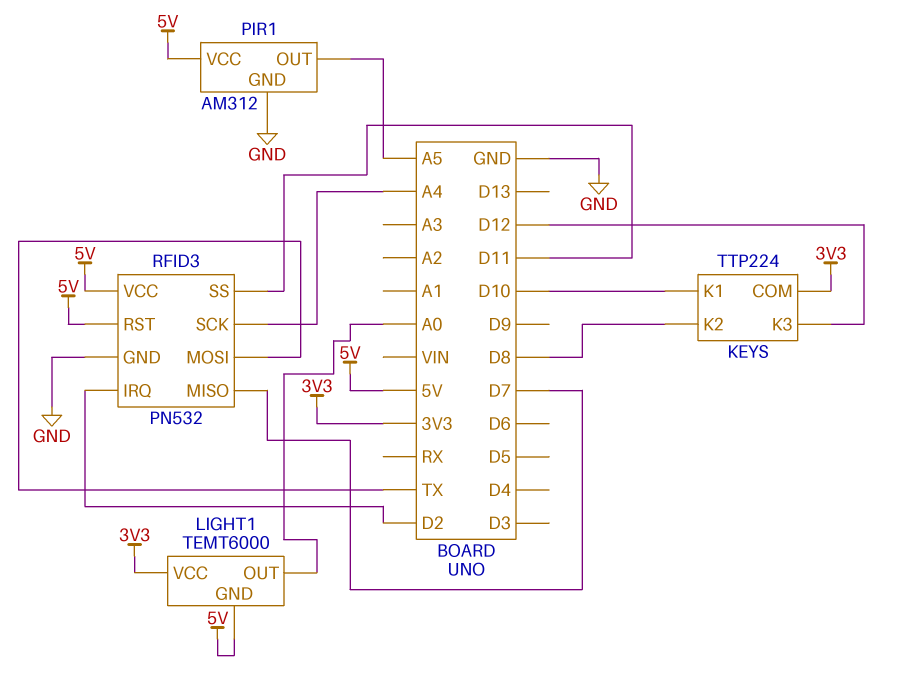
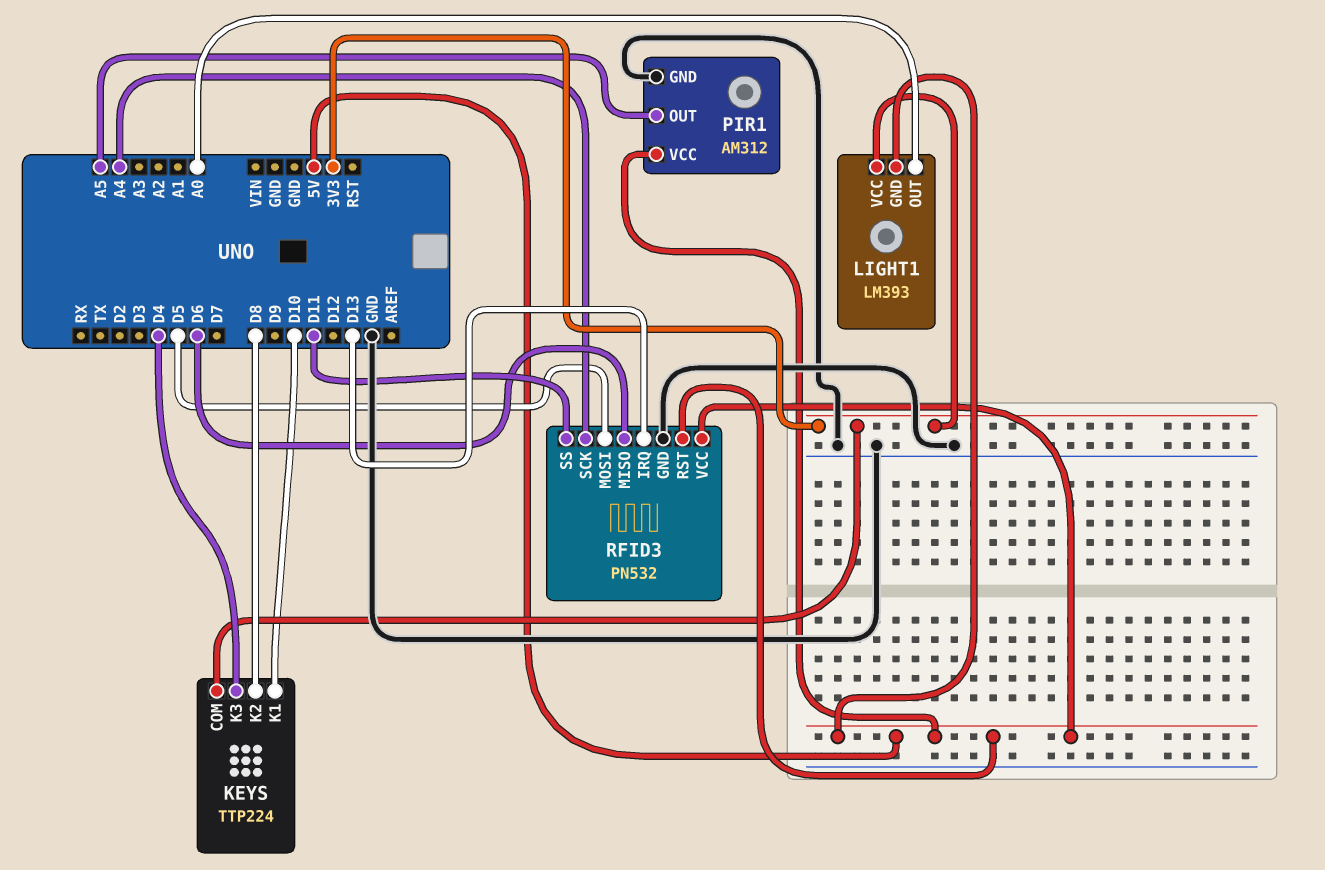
KEYS pin K3: D12 -> D4
LIGHT1: TEMT6000 -> LM393
RFID3 pin IRQ: D2 -> D13
RFID3 pin MISO: D7 -> D6
RFID3 pin MOSI: TX -> D5

